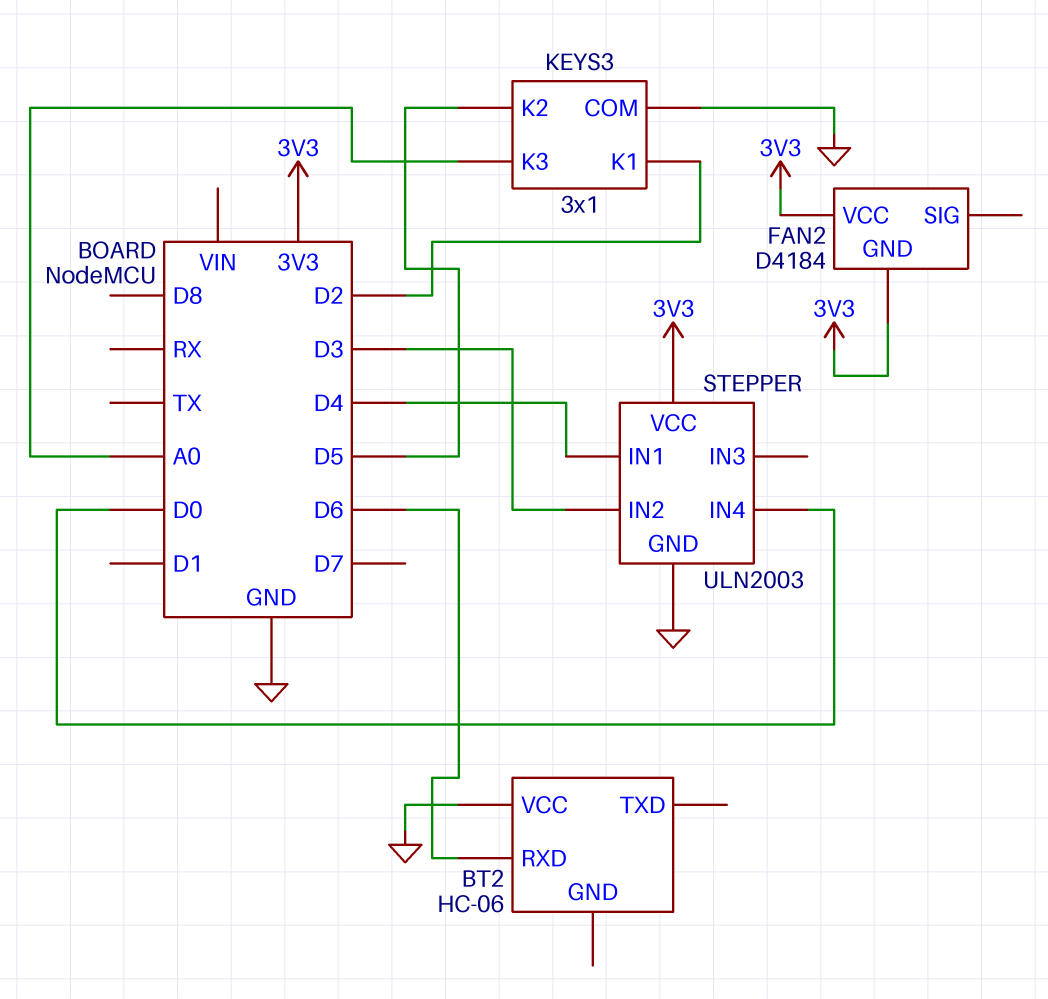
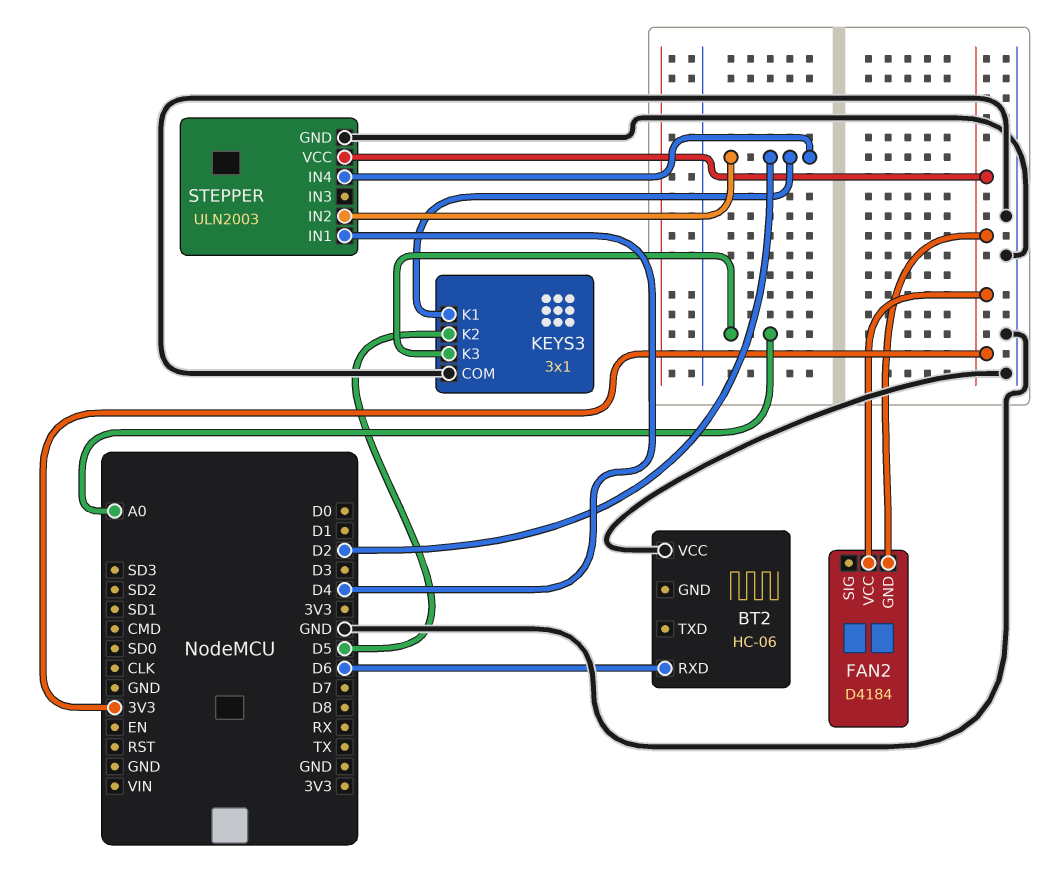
STEPPER pin IN2: D3 -> D2
STEPPER pin IN4: D0 -> D2

